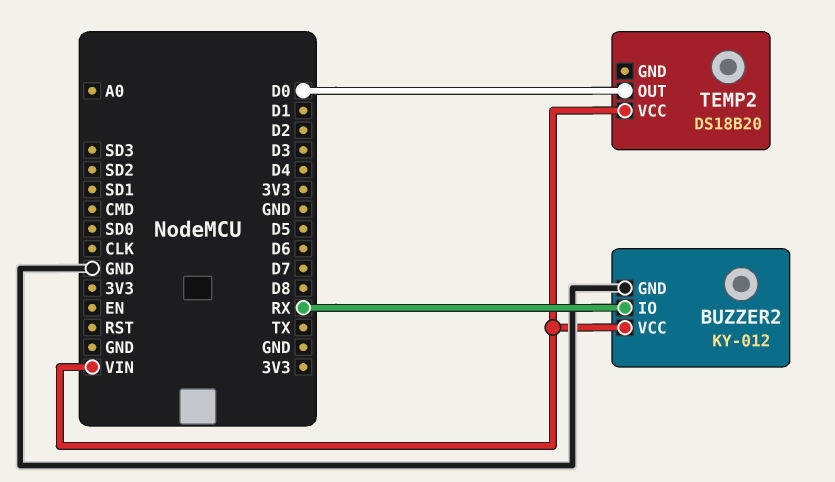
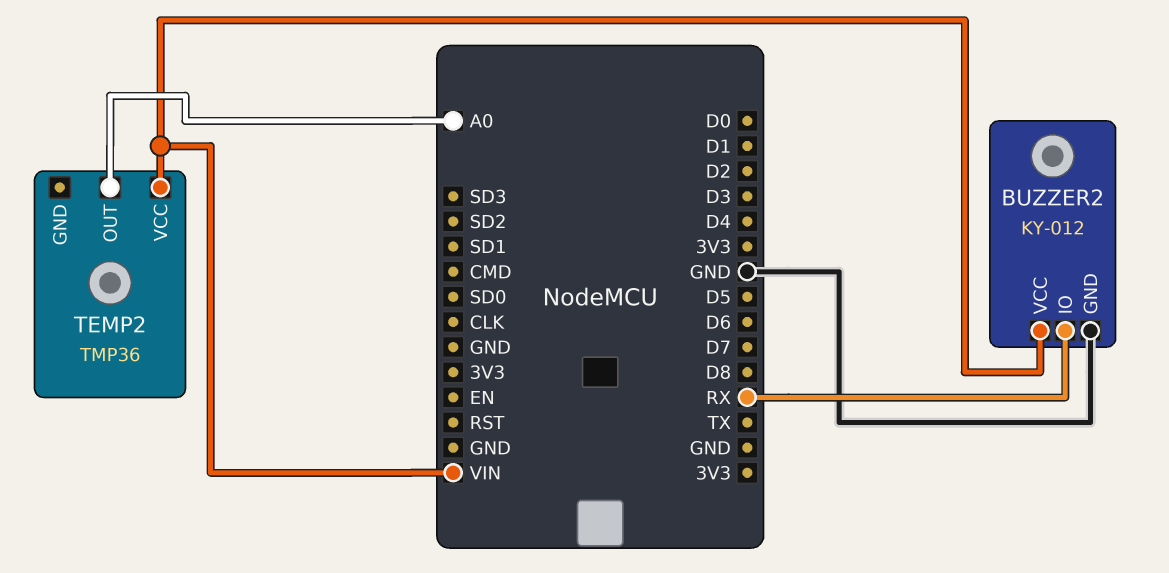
TEMP2: DS18B20 -> TMP36
TEMP2 pin OUT: D0 -> A0

